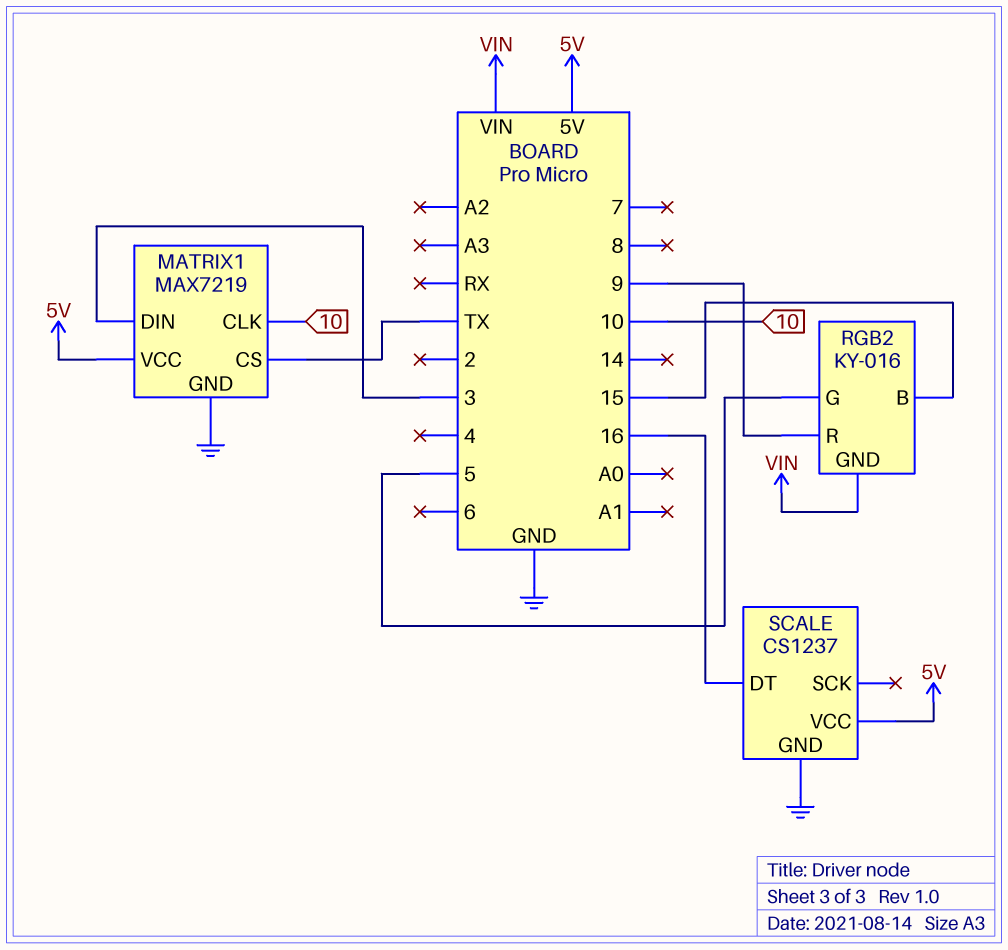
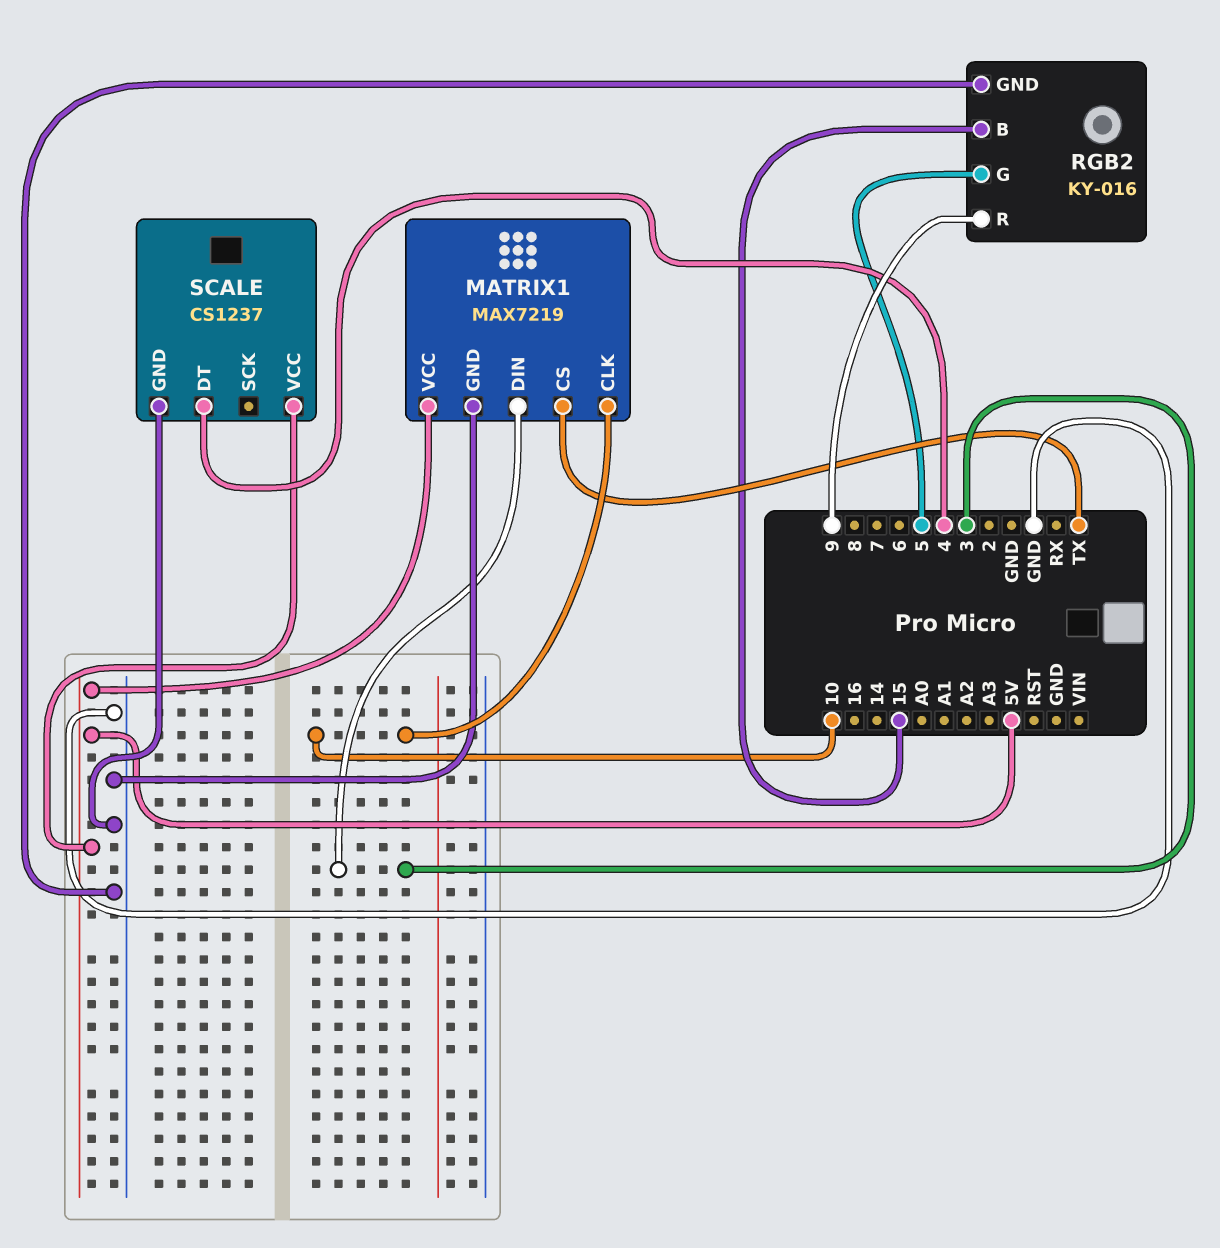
RGB2 pin GND: VIN -> GND
SCALE pin DT: 16 -> 4

